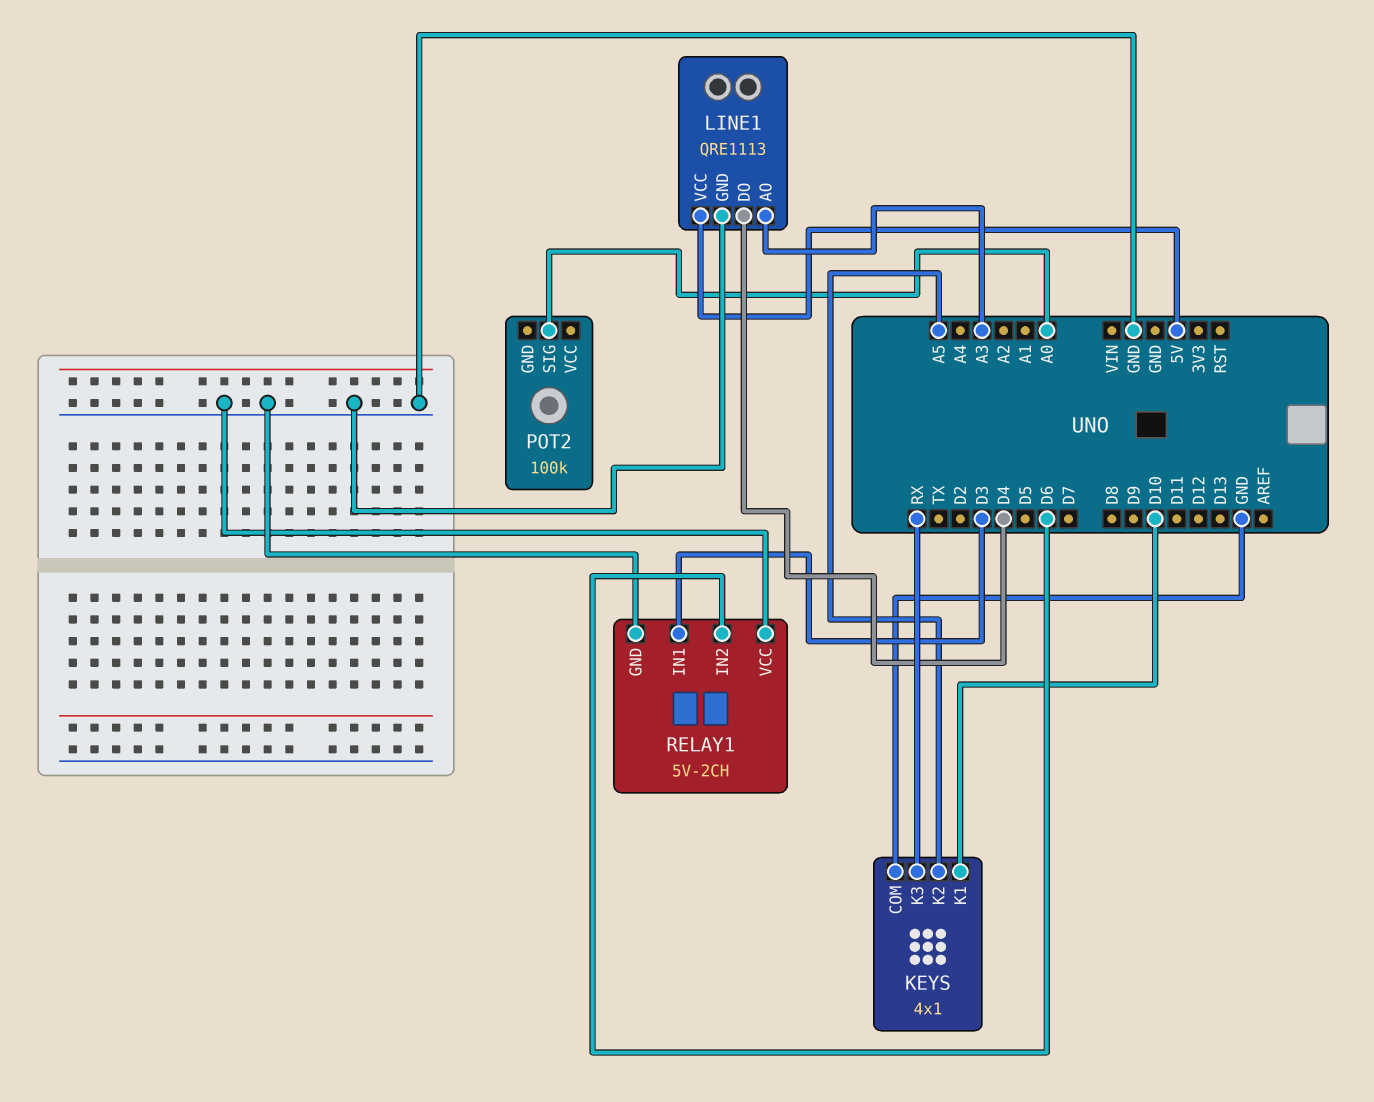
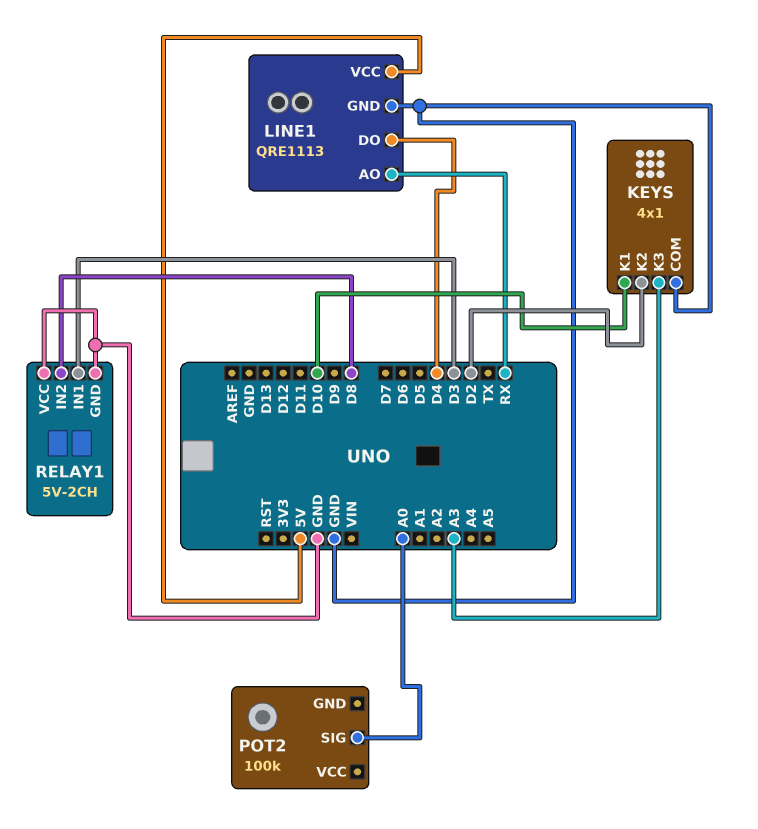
KEYS pin K2: A5 -> D2
KEYS pin K3: RX -> A3
LINE1 pin AO: A3 -> RX
RELAY1 pin IN2: D6 -> D8

